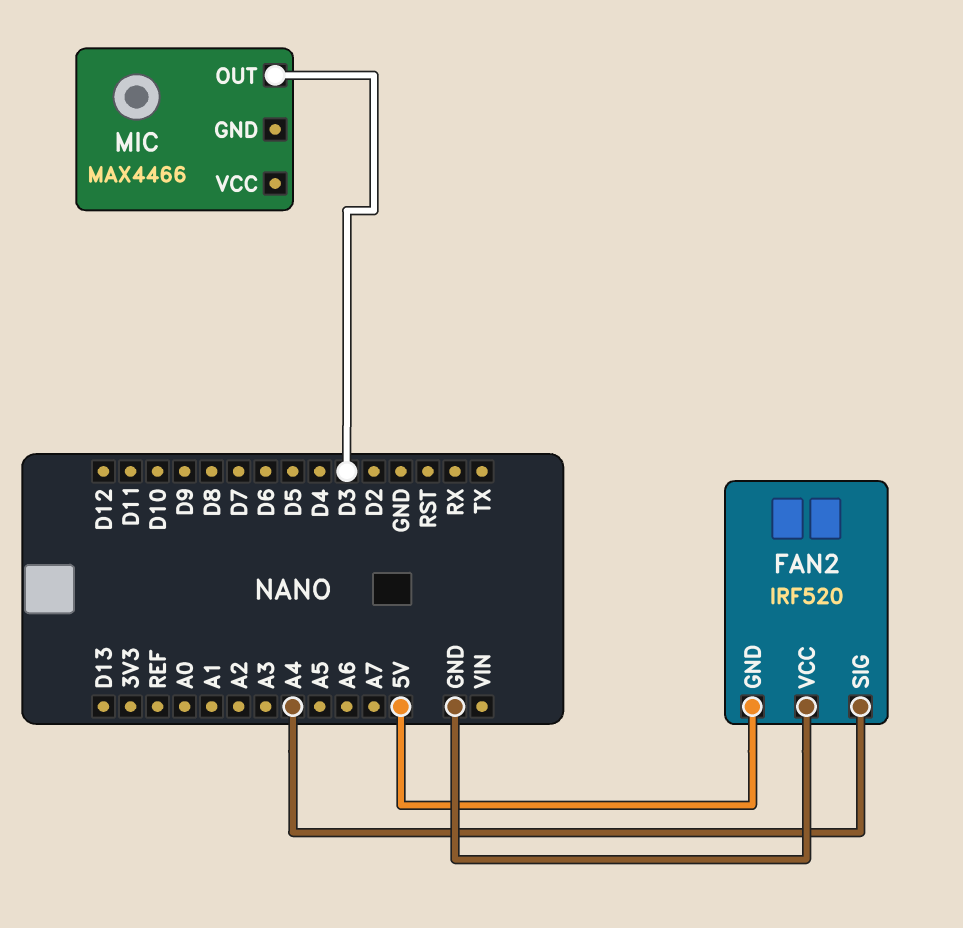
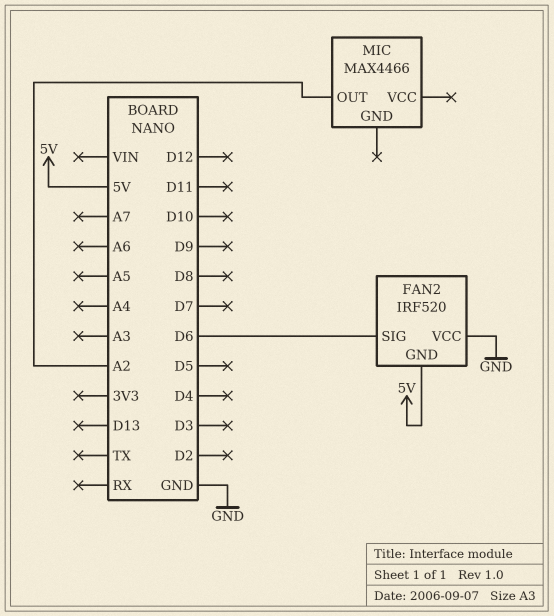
FAN2 pin SIG: A4 -> D6
MIC pin OUT: D3 -> A2

